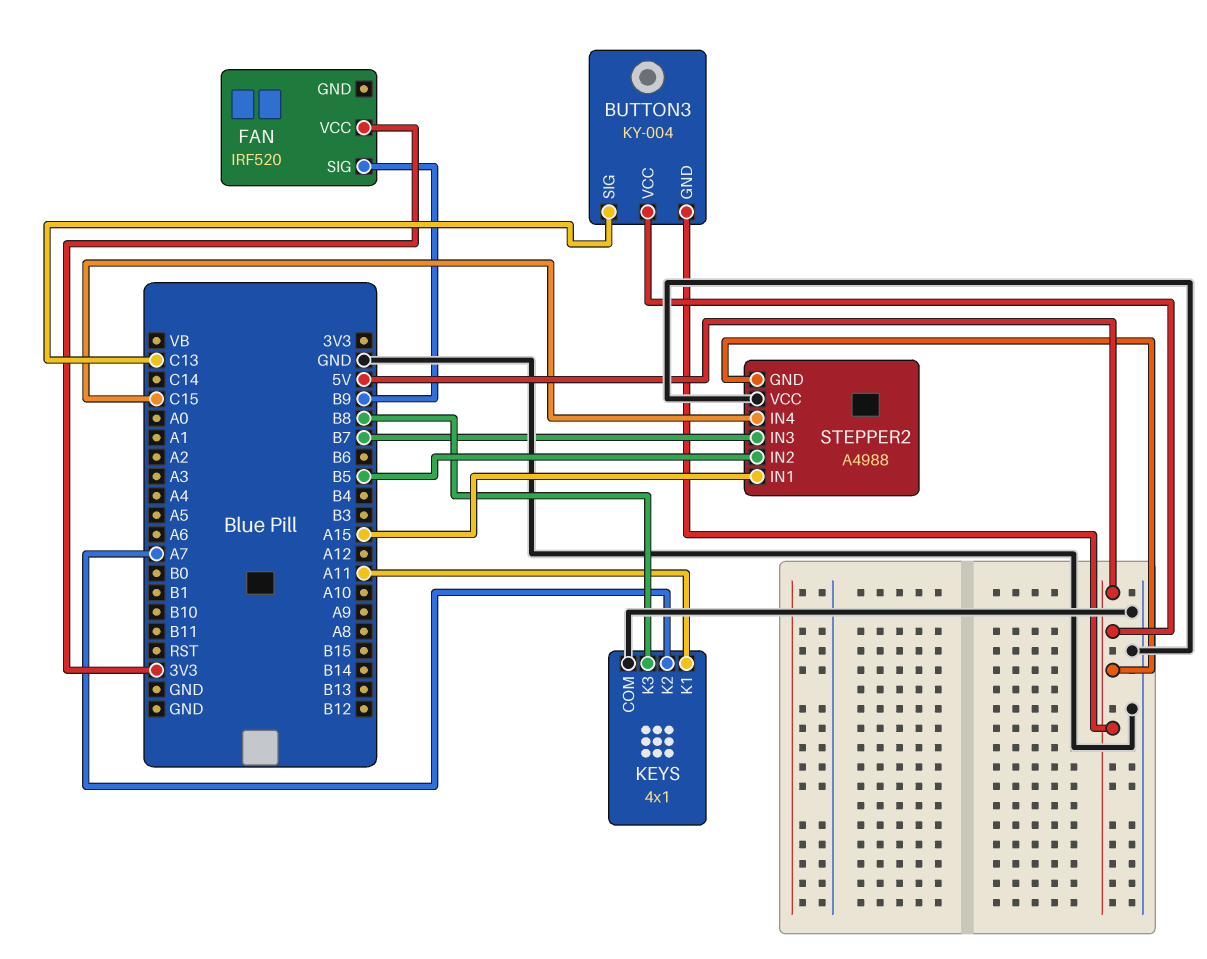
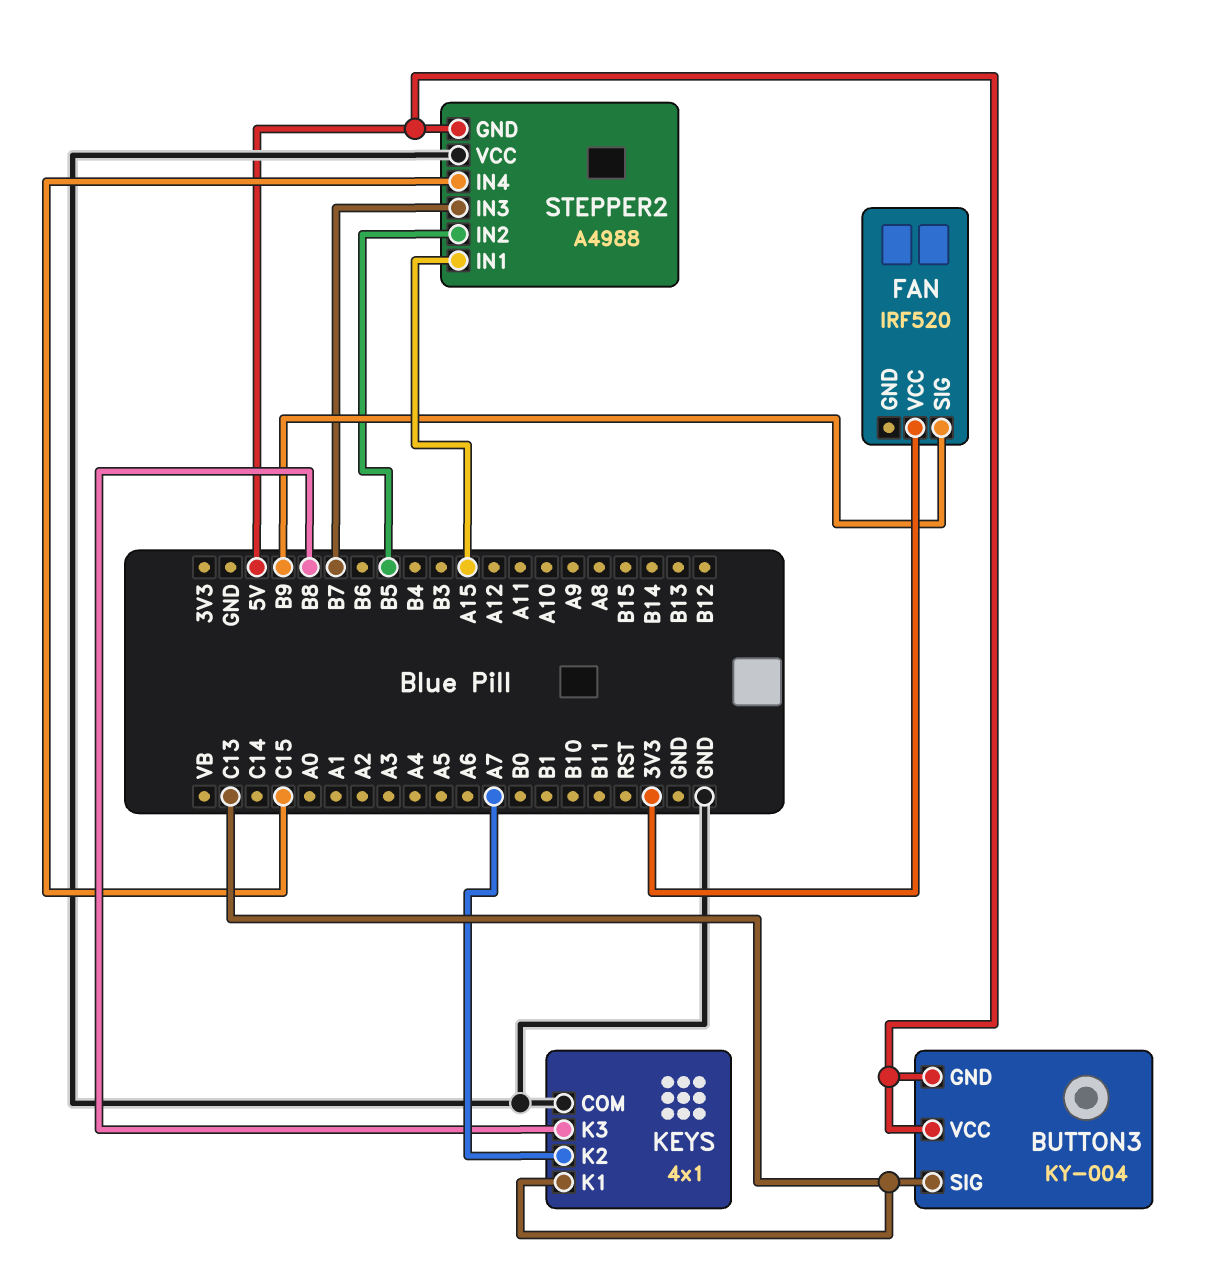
KEYS pin K1: A11 -> C13

